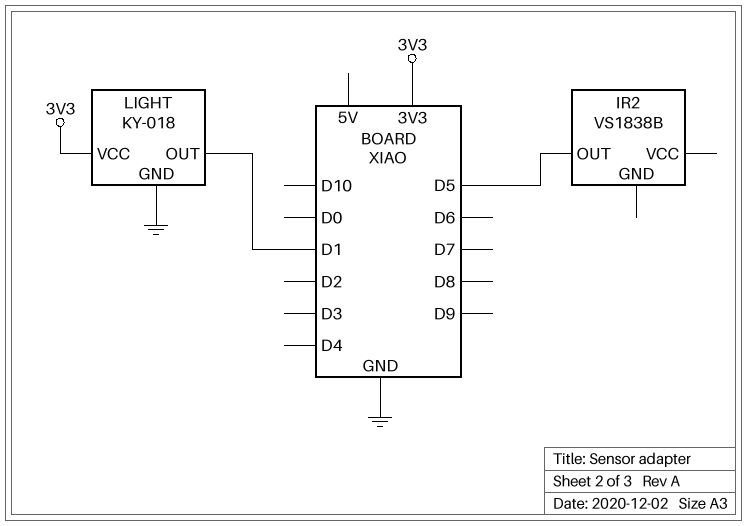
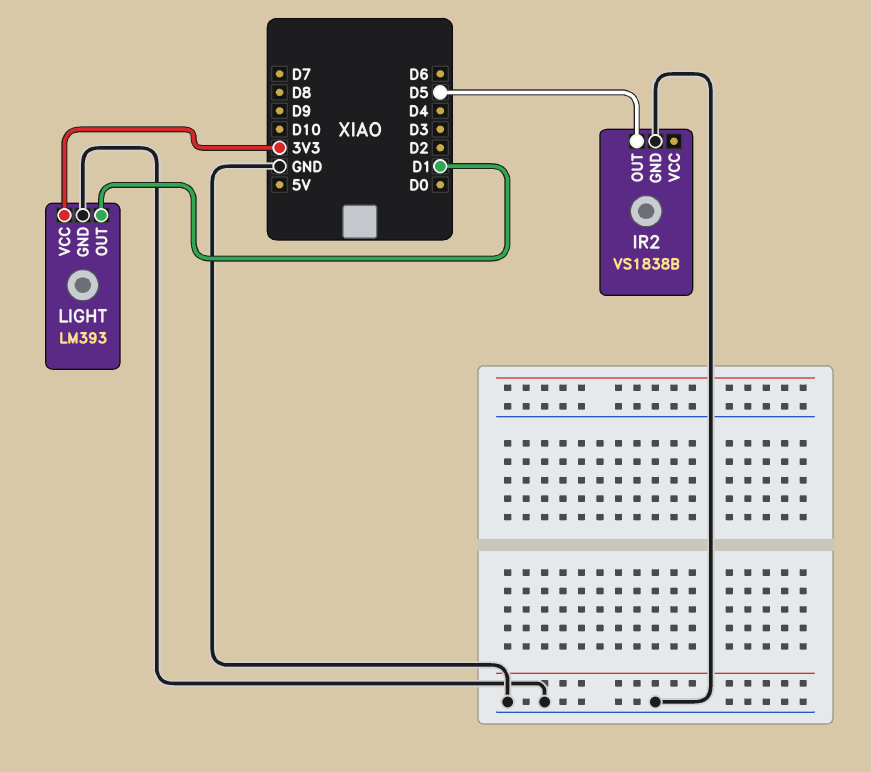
IR2 pin GND: none -> GND
LIGHT: KY-018 -> LM393

